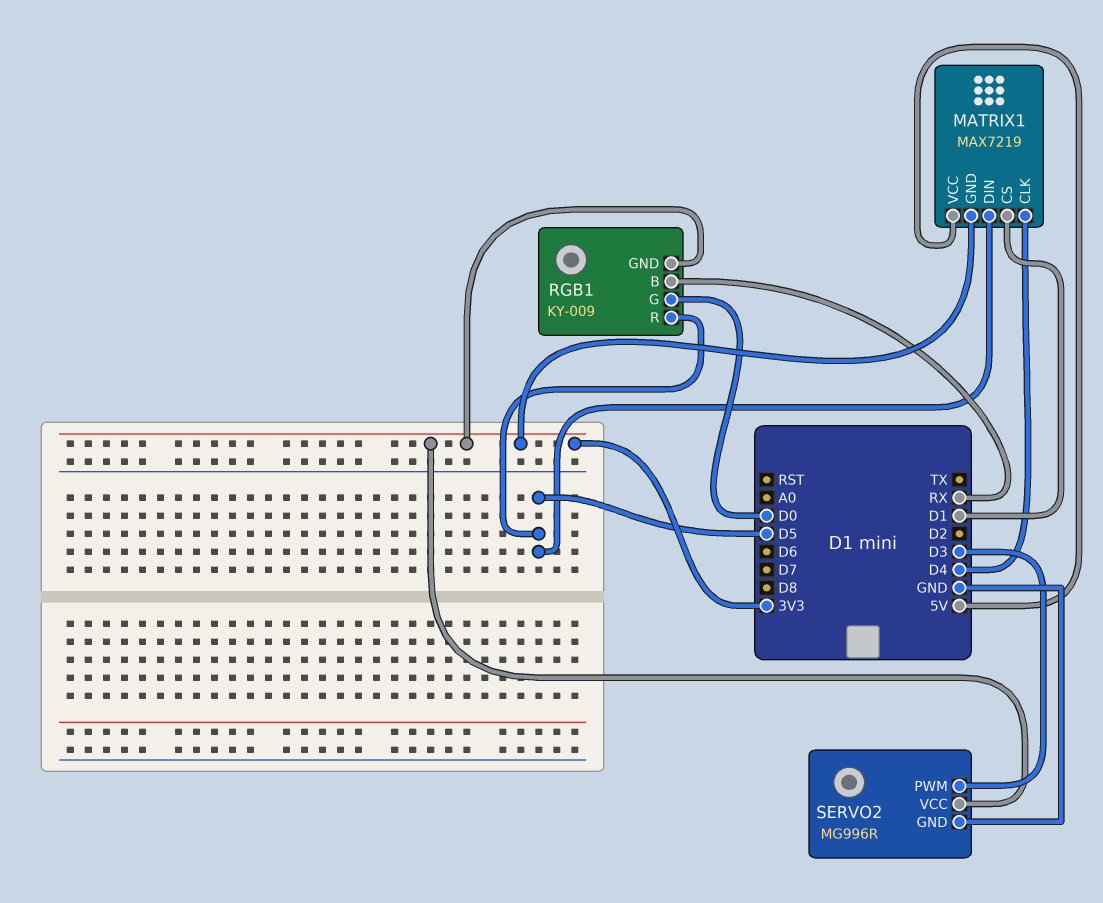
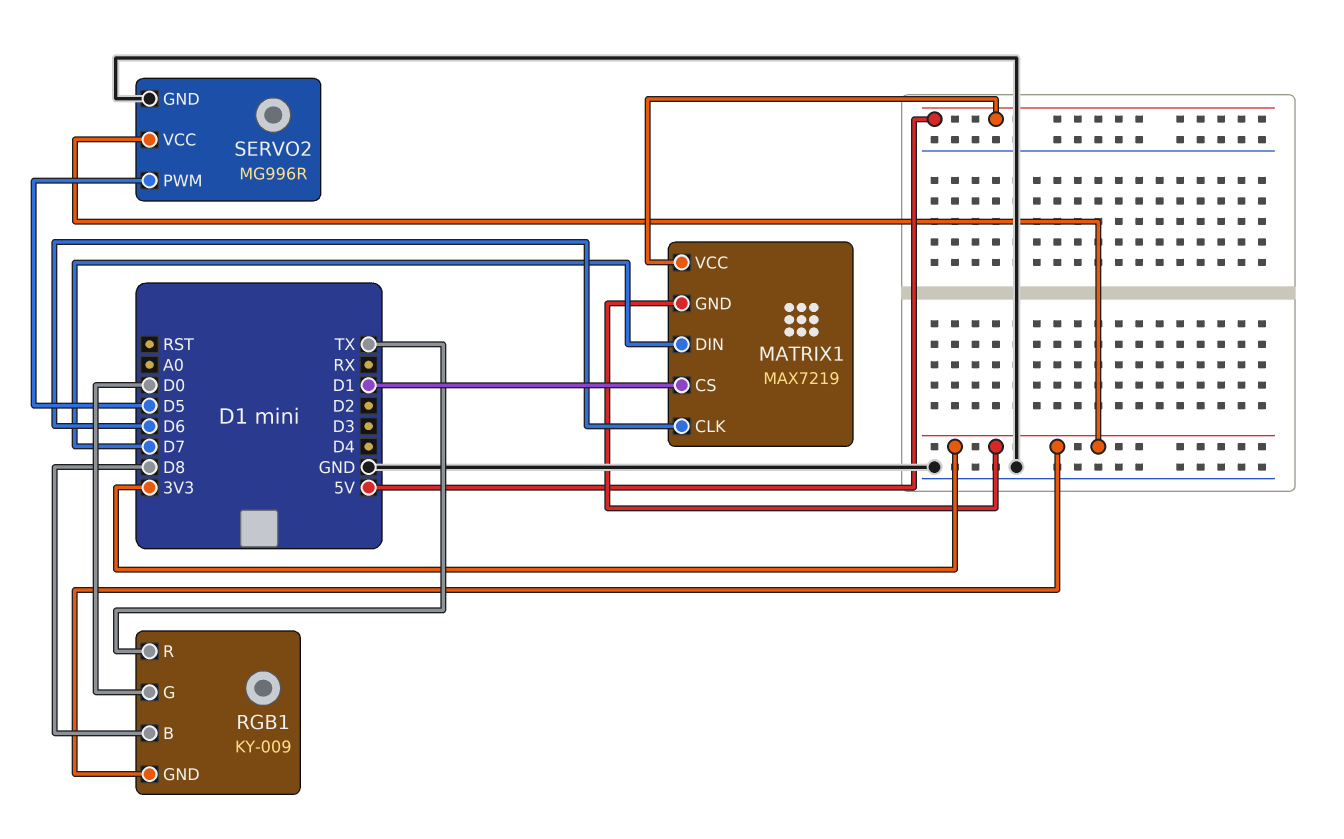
MATRIX1 pin CLK: D4 -> D6
MATRIX1 pin DIN: D5 -> D7
RGB1 pin B: RX -> D8
RGB1 pin R: D5 -> TX
SERVO2 pin PWM: D3 -> D5

